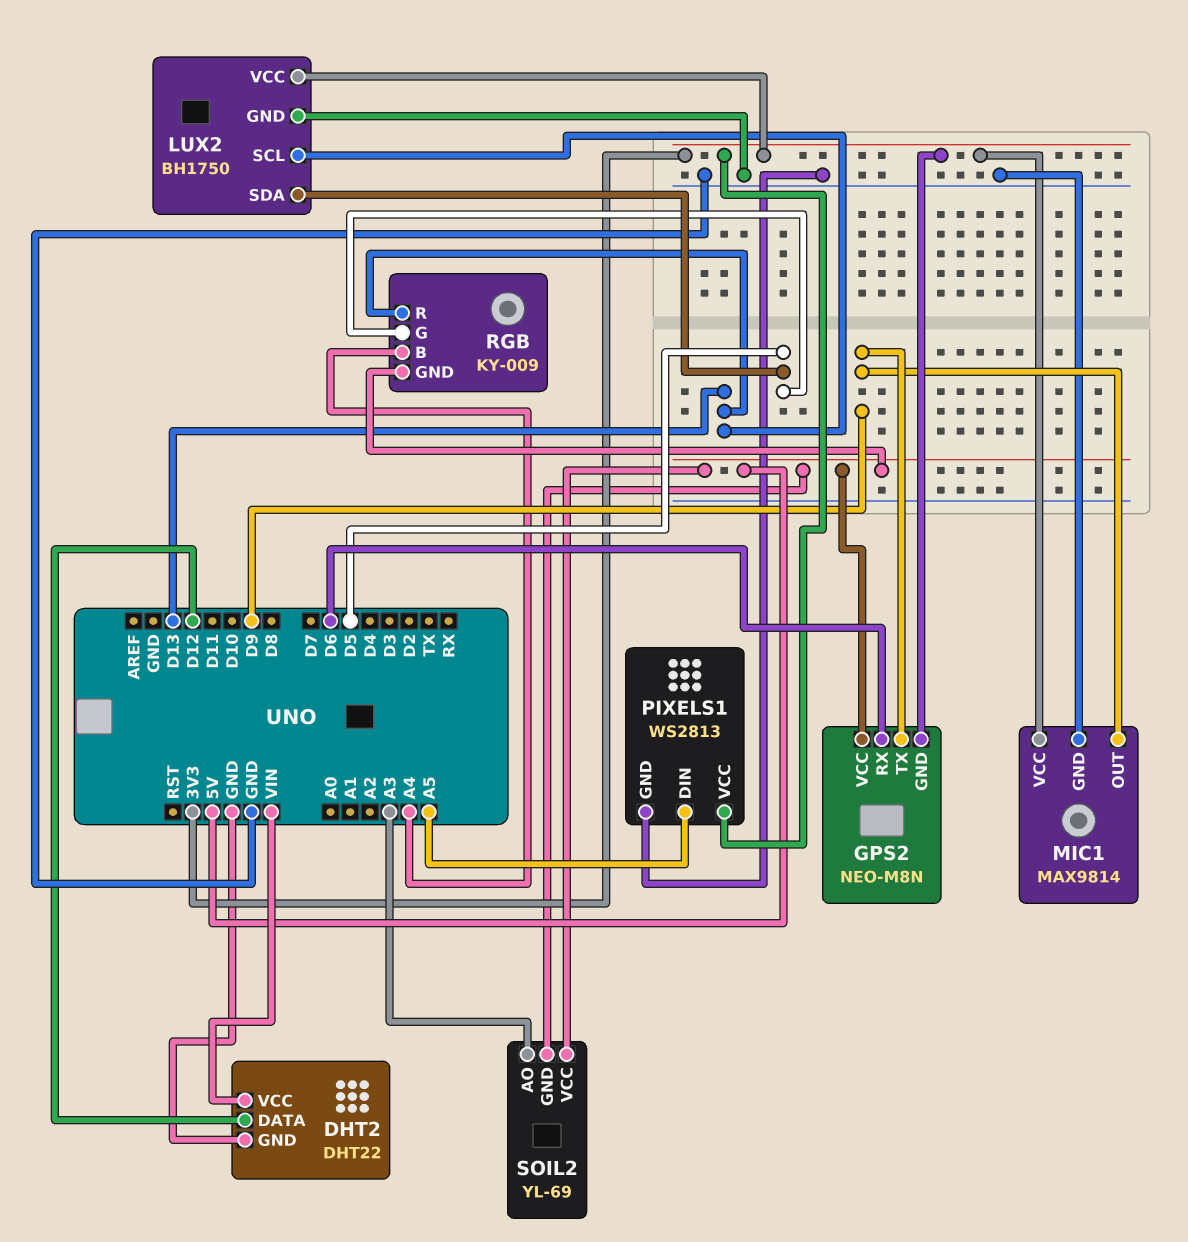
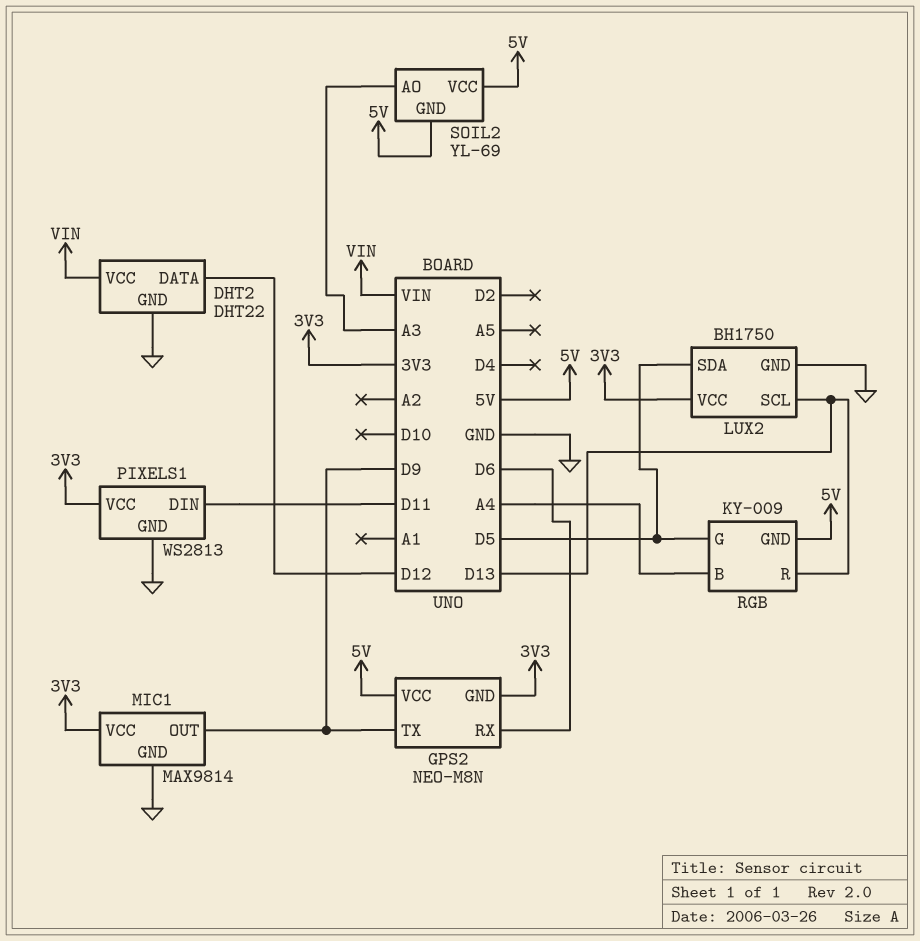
PIXELS1 pin DIN: A5 -> D11

